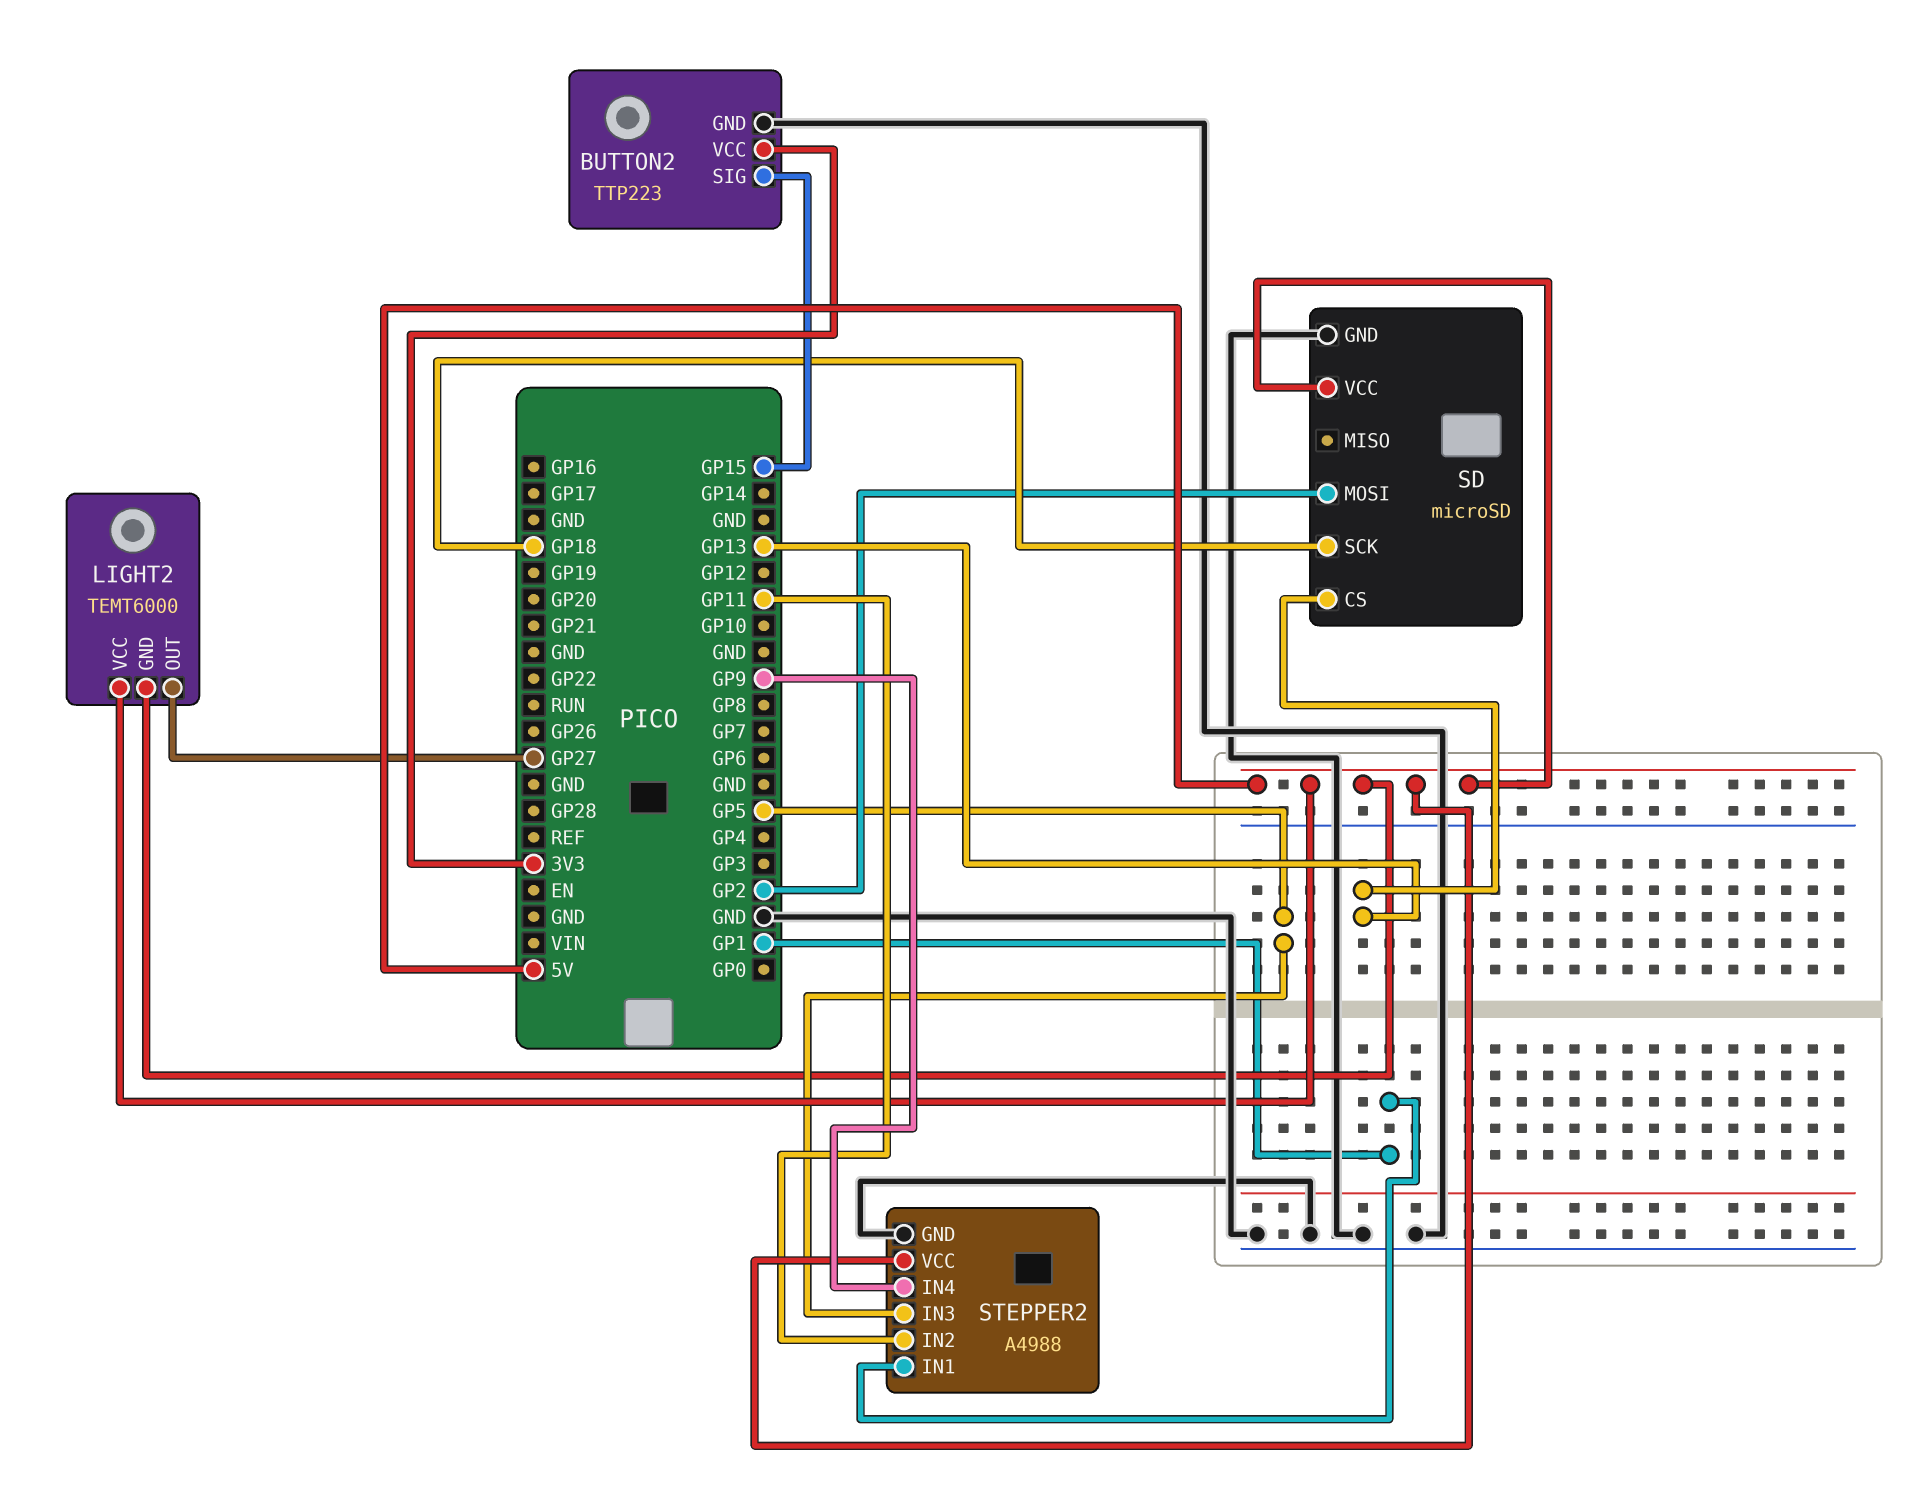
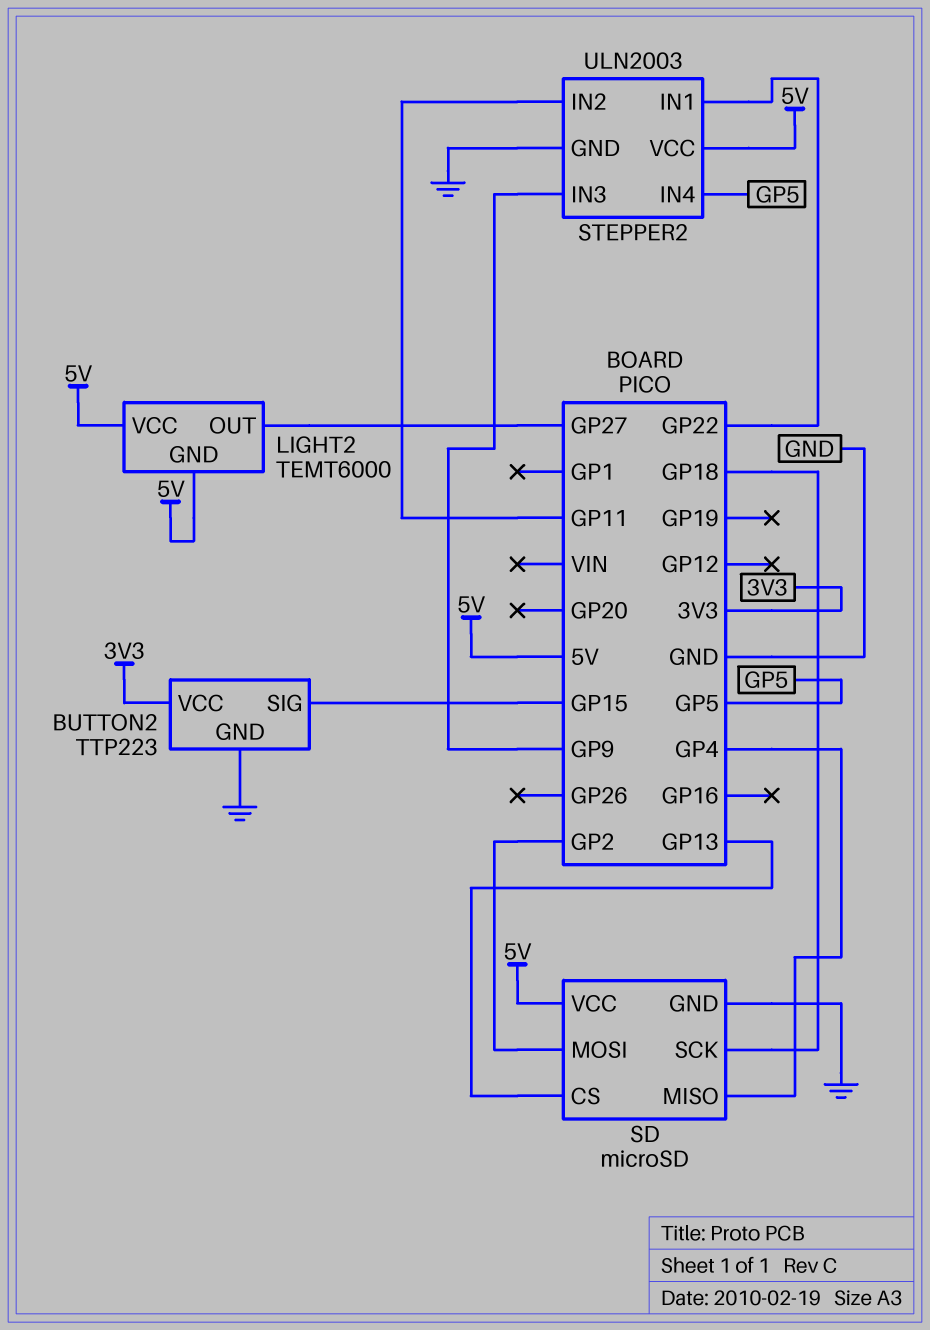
SD pin MISO: none -> GP4
STEPPER2: A4988 -> ULN2003
STEPPER2 pin IN1: GP1 -> GP22
STEPPER2 pin IN3: GP5 -> GP9
STEPPER2 pin IN4: GP9 -> GP5

